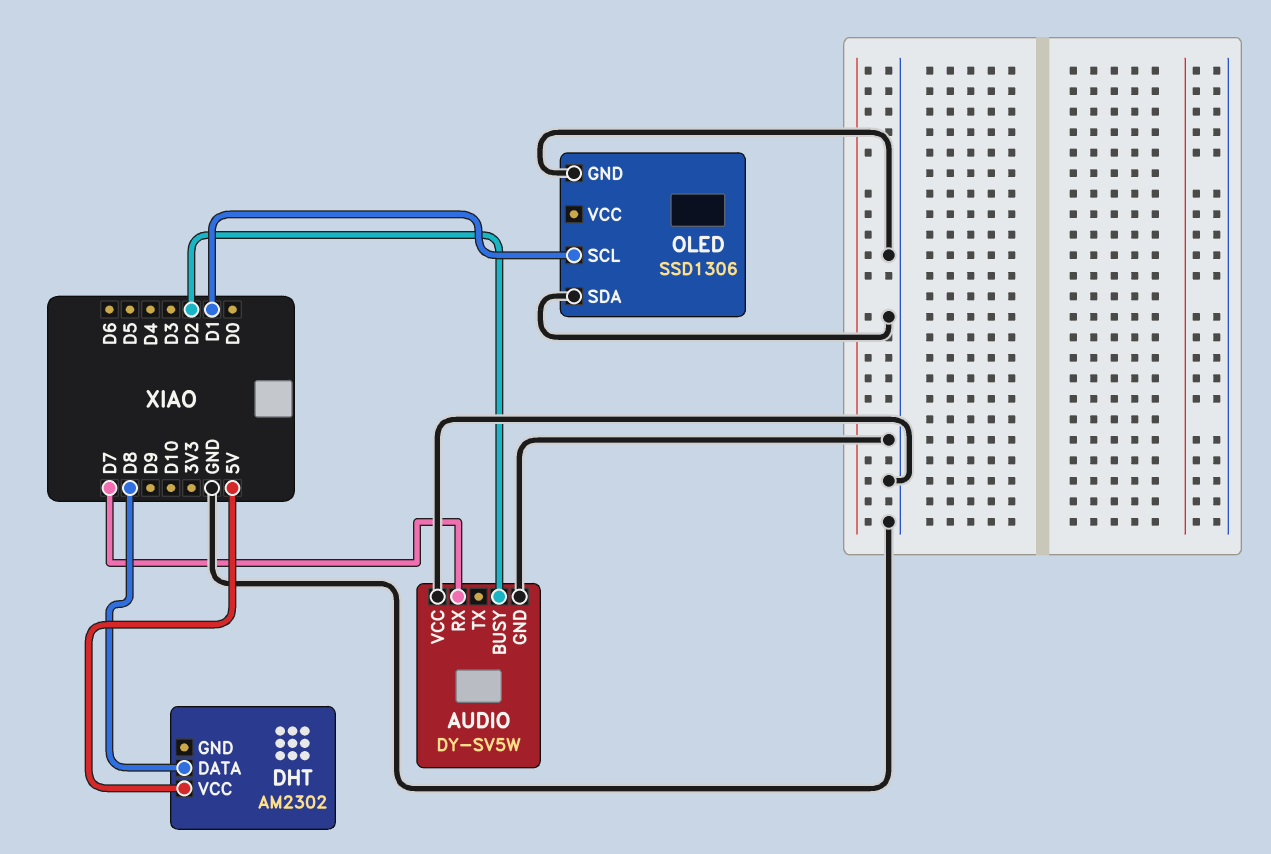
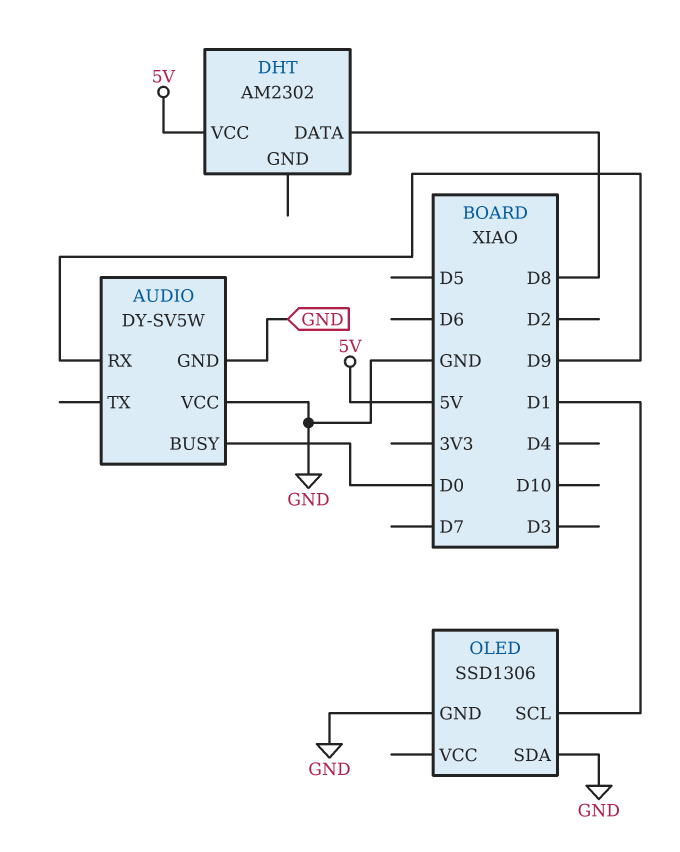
AUDIO pin BUSY: D2 -> D0
AUDIO pin RX: D7 -> D9

